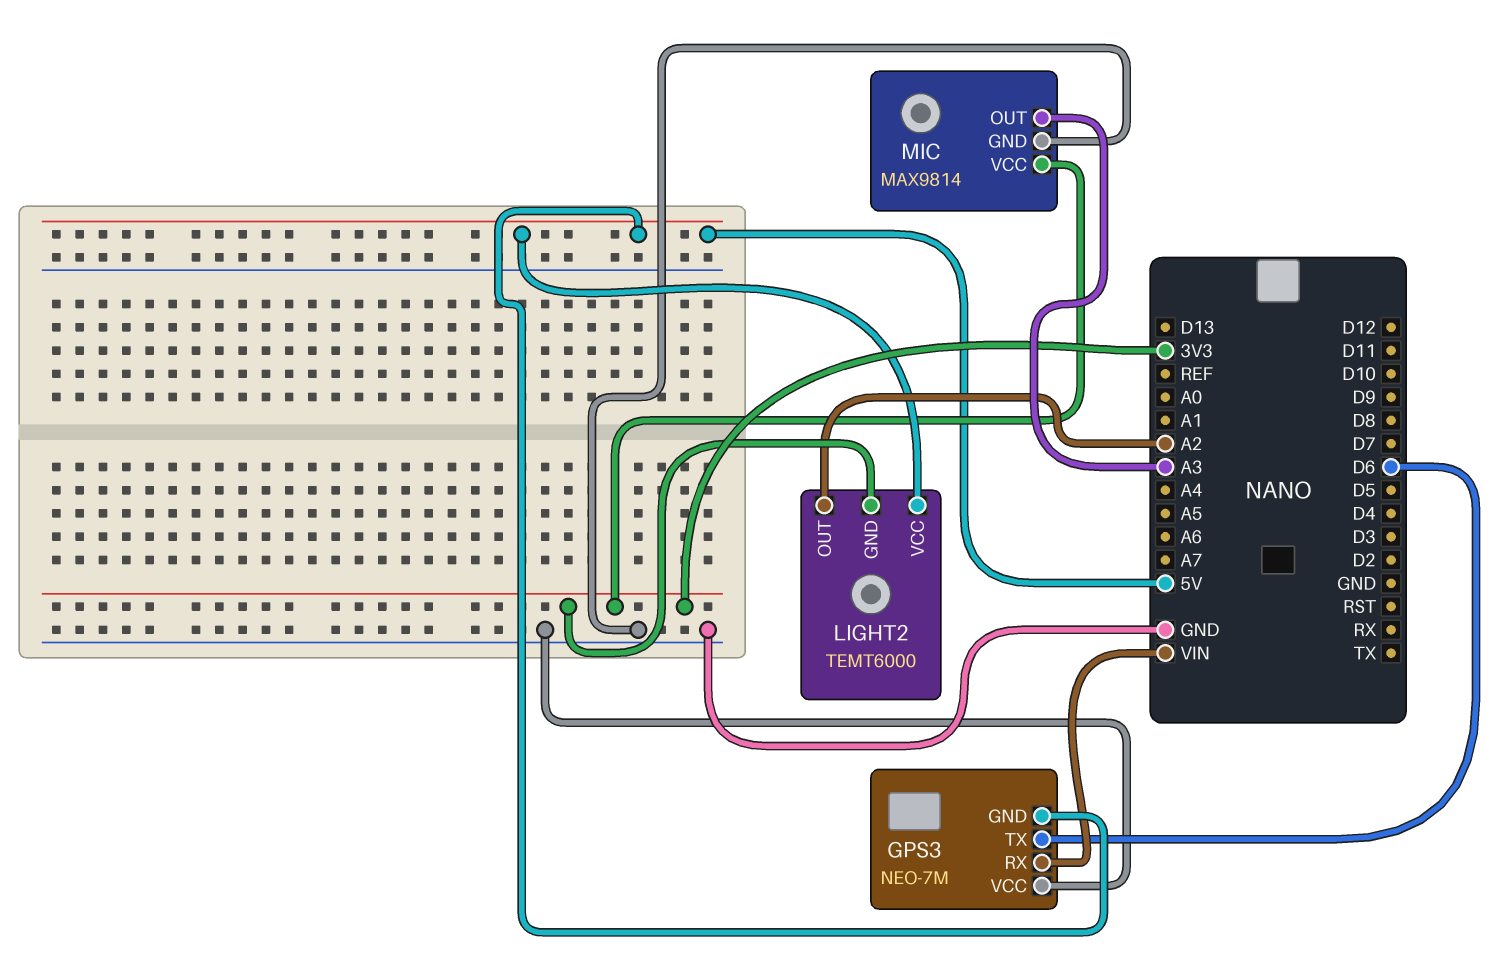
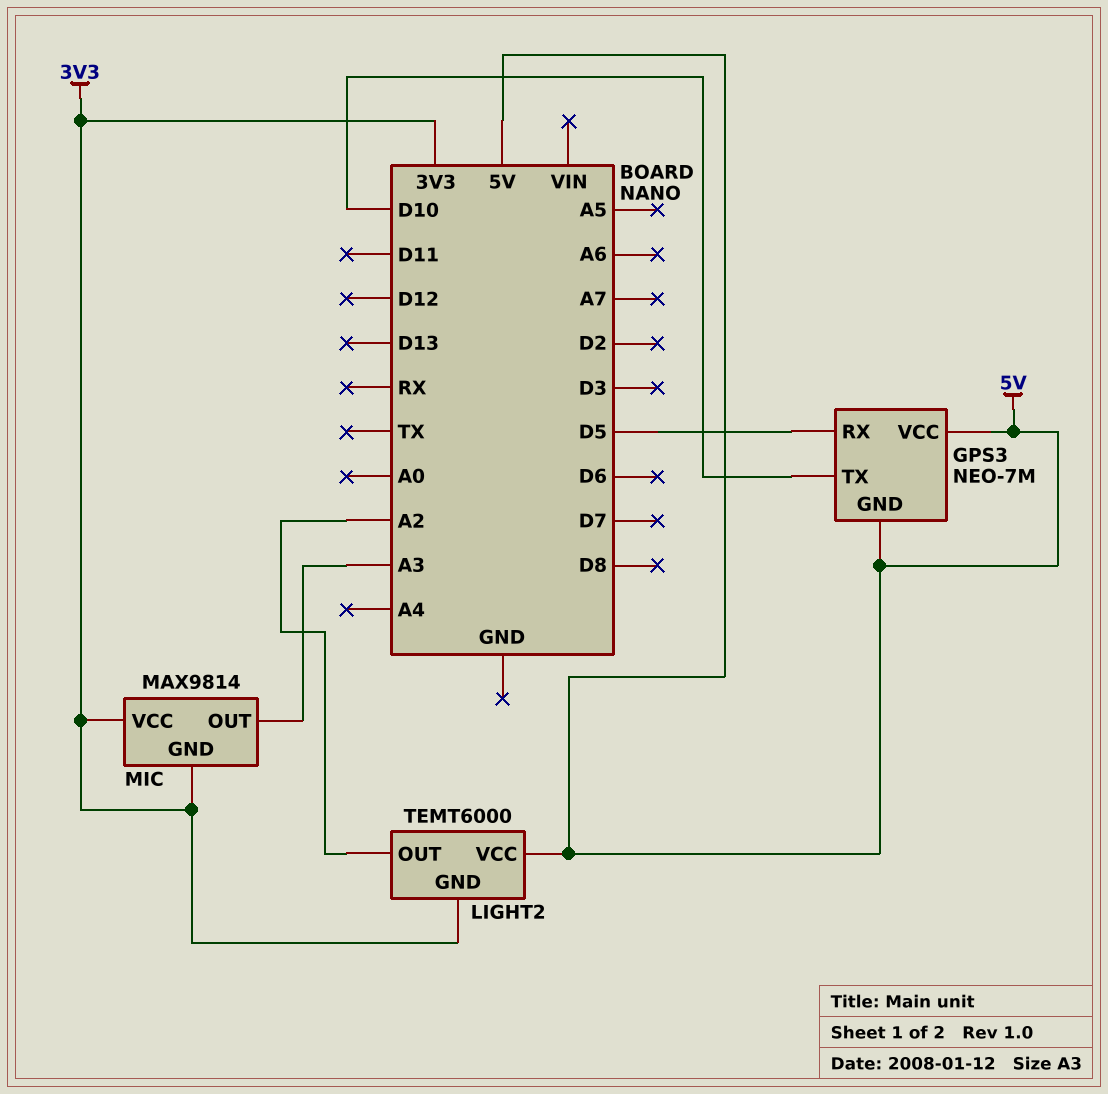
GPS3 pin RX: VIN -> D5
GPS3 pin TX: D6 -> D10
GPS3 pin VCC: GND -> 5V
MIC pin GND: GND -> 3V3

